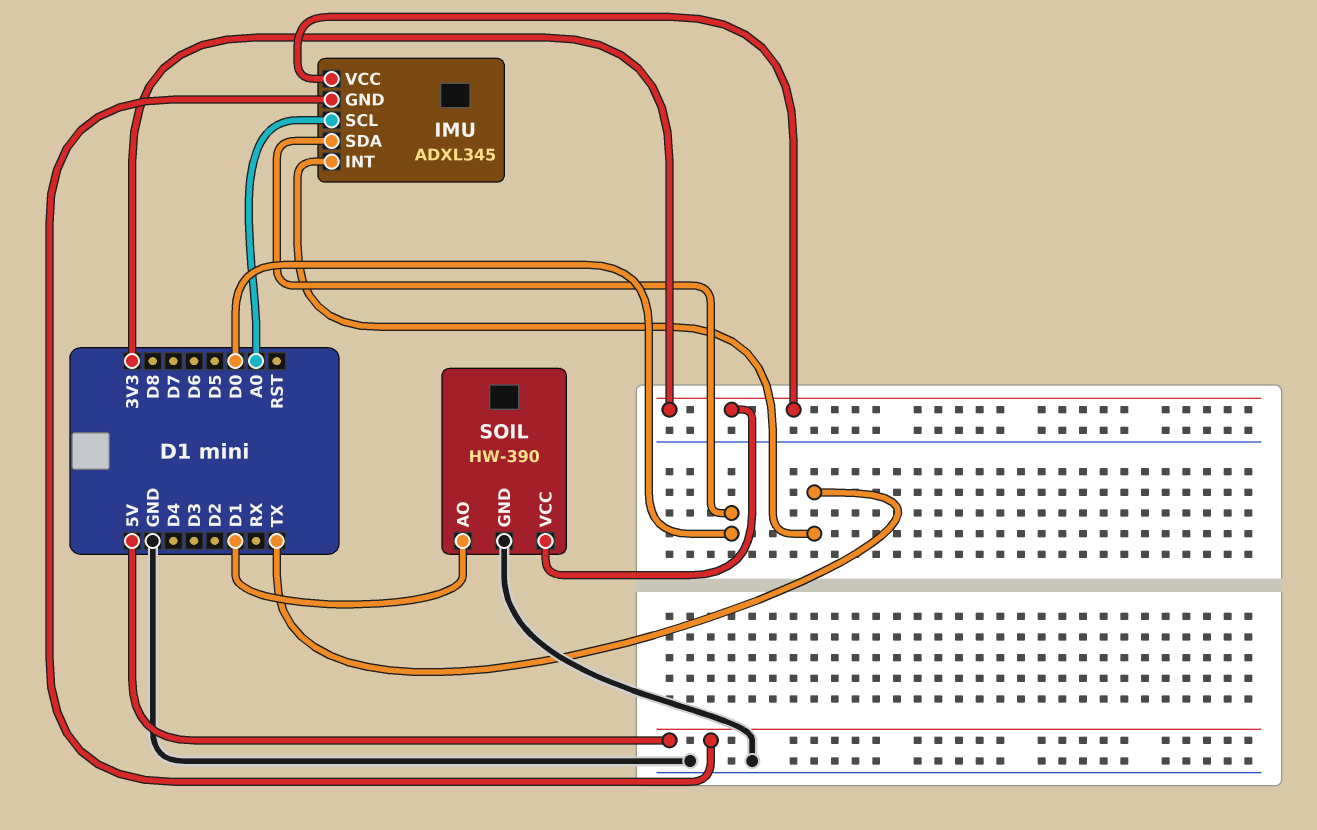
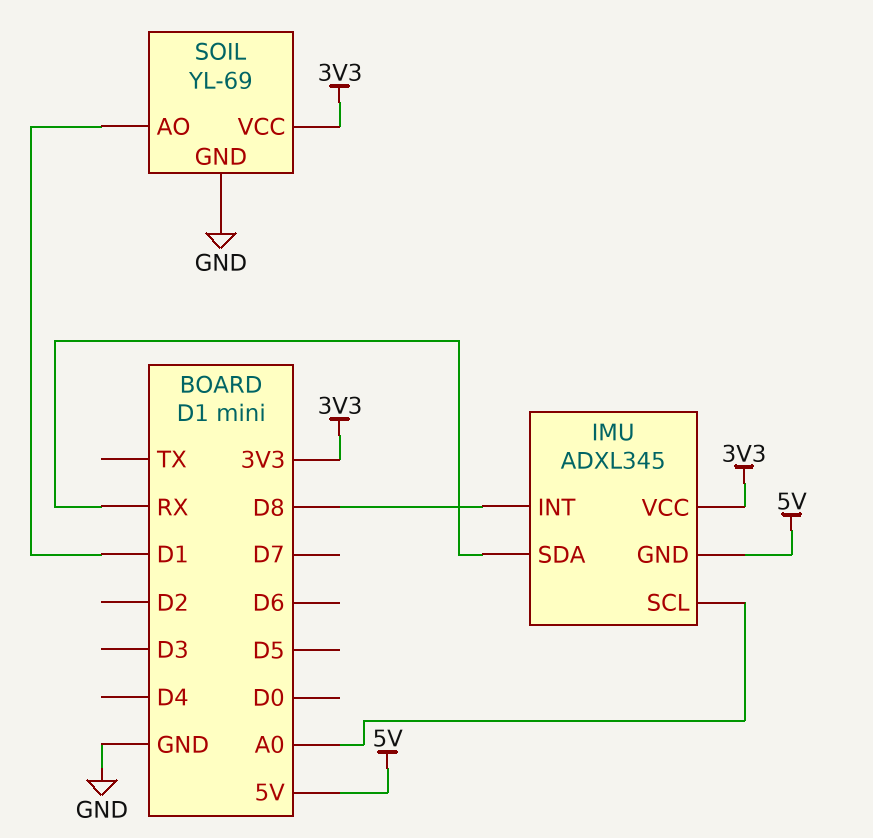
IMU pin INT: TX -> D8
IMU pin SDA: D0 -> RX
SOIL: HW-390 -> YL-69

